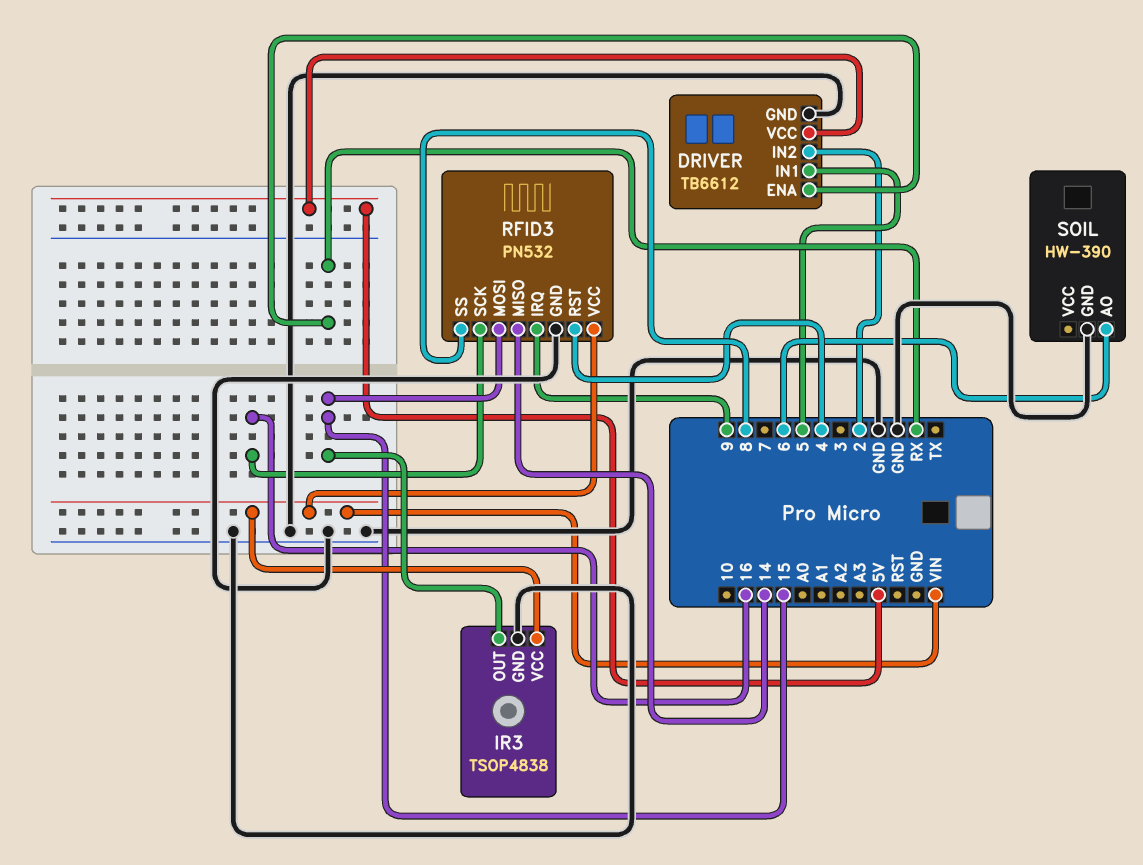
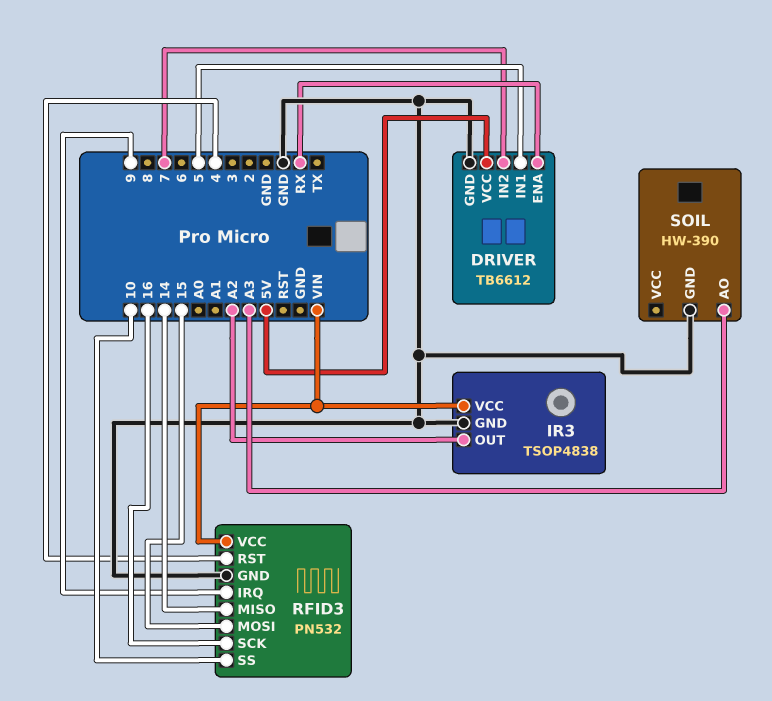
DRIVER pin IN2: 2 -> 7
IR3 pin OUT: 15 -> A2
RFID3 pin SS: 8 -> 10
SOIL pin AO: 6 -> A3

